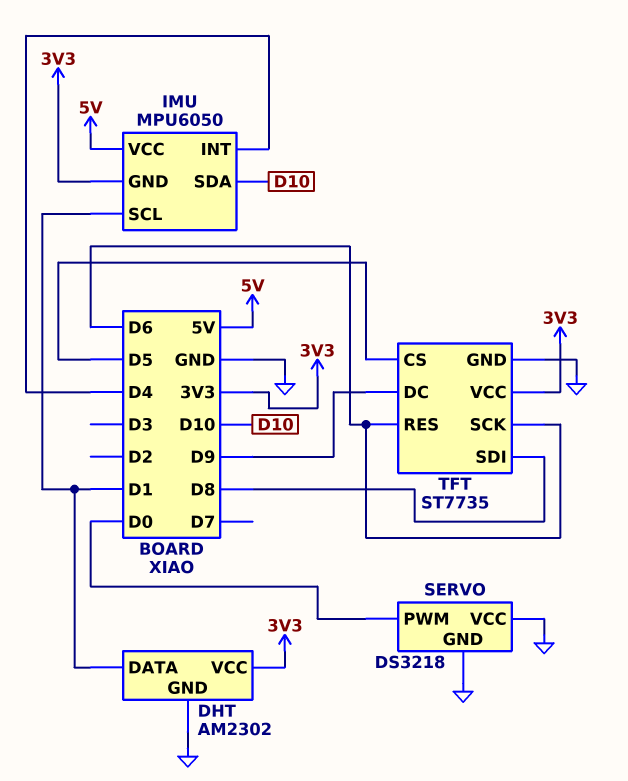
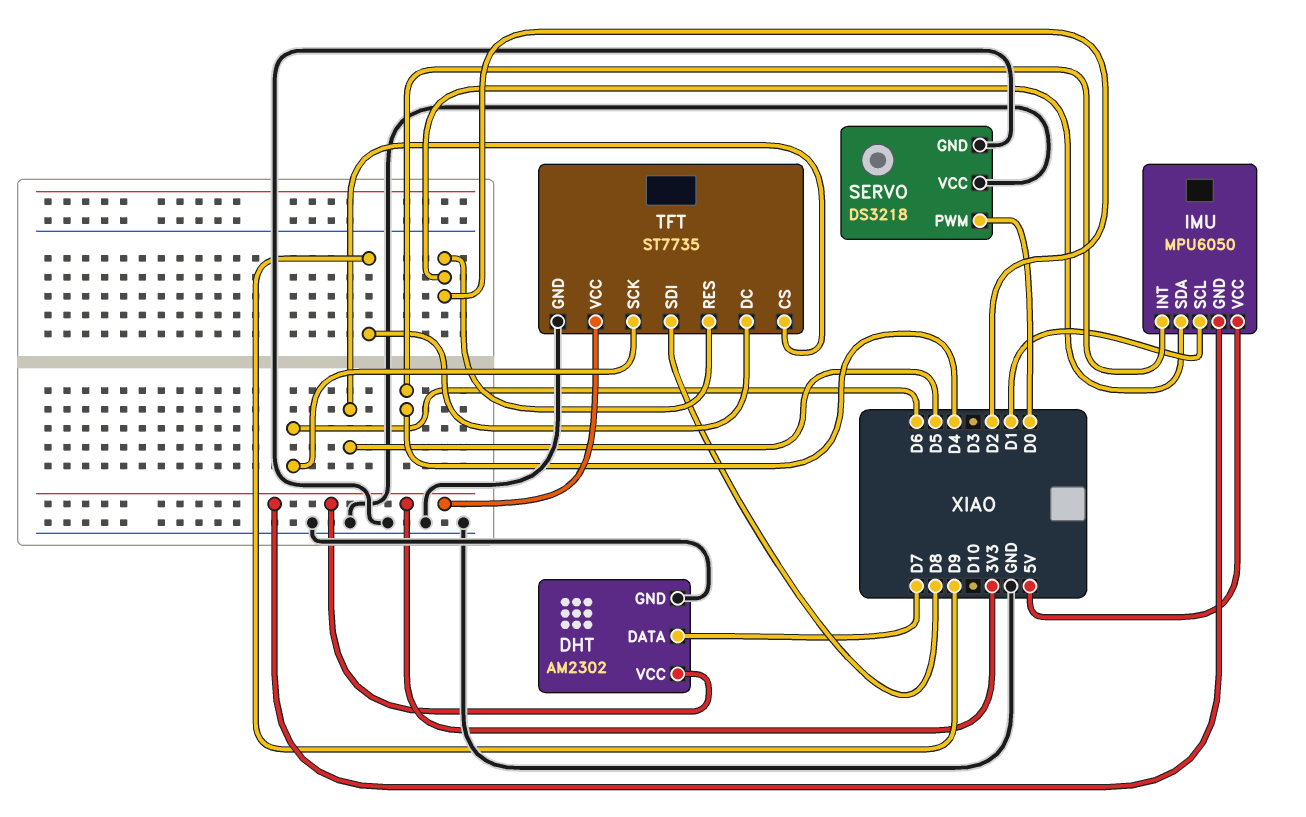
DHT pin DATA: D1 -> D7
IMU pin SDA: D10 -> D2
TFT pin RES: D6 -> D2

